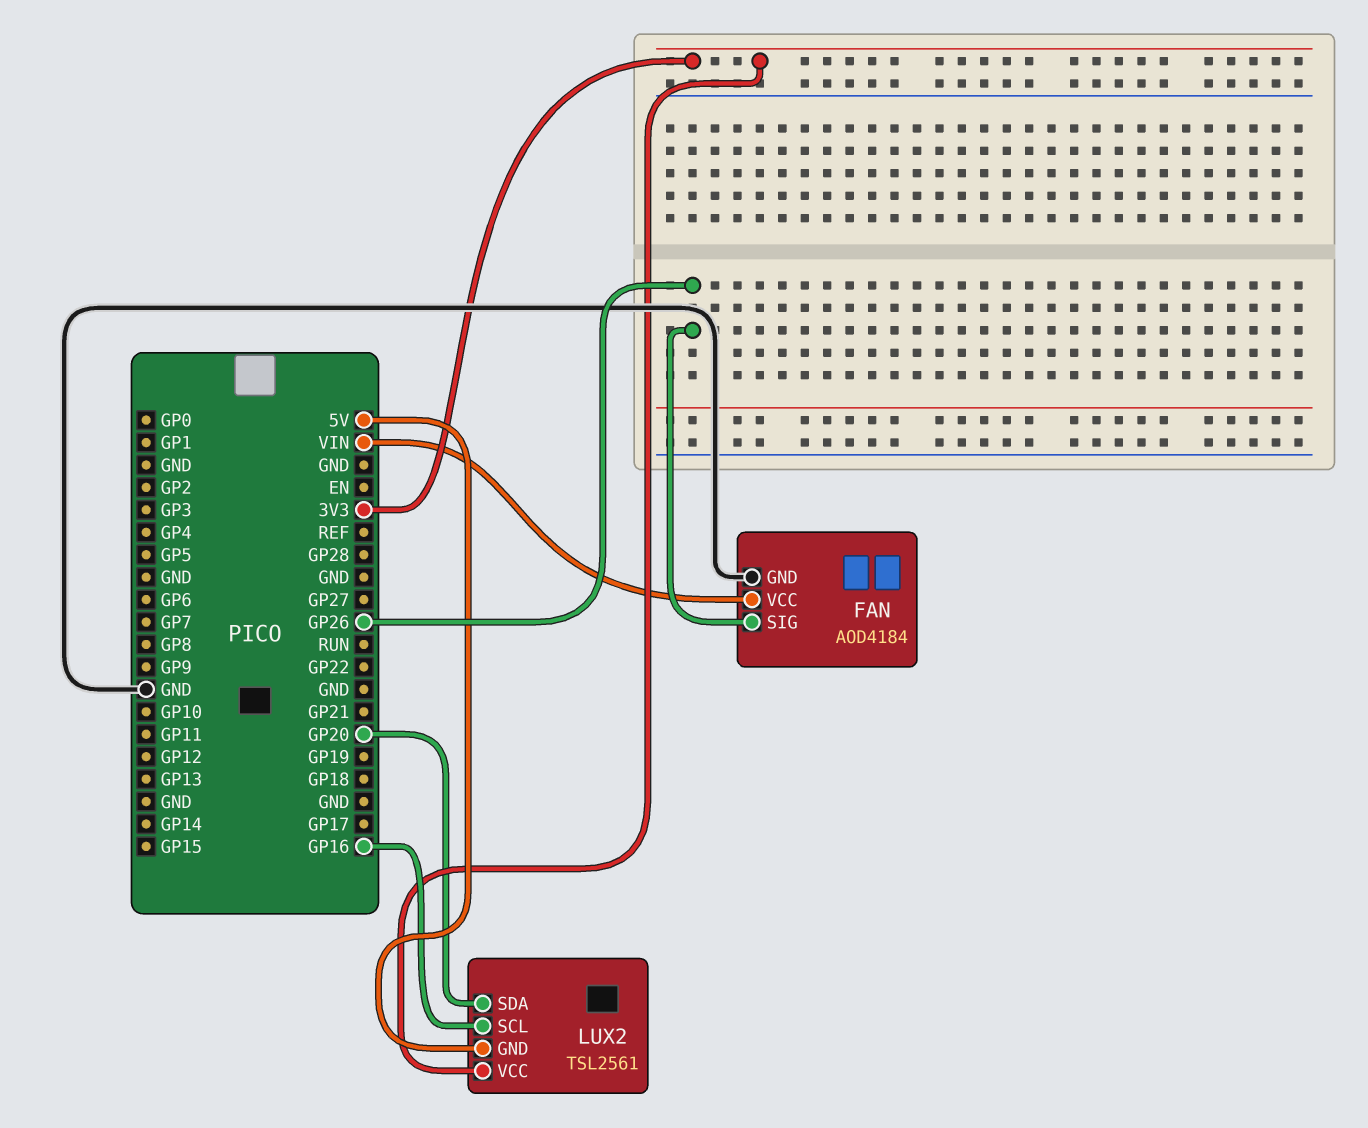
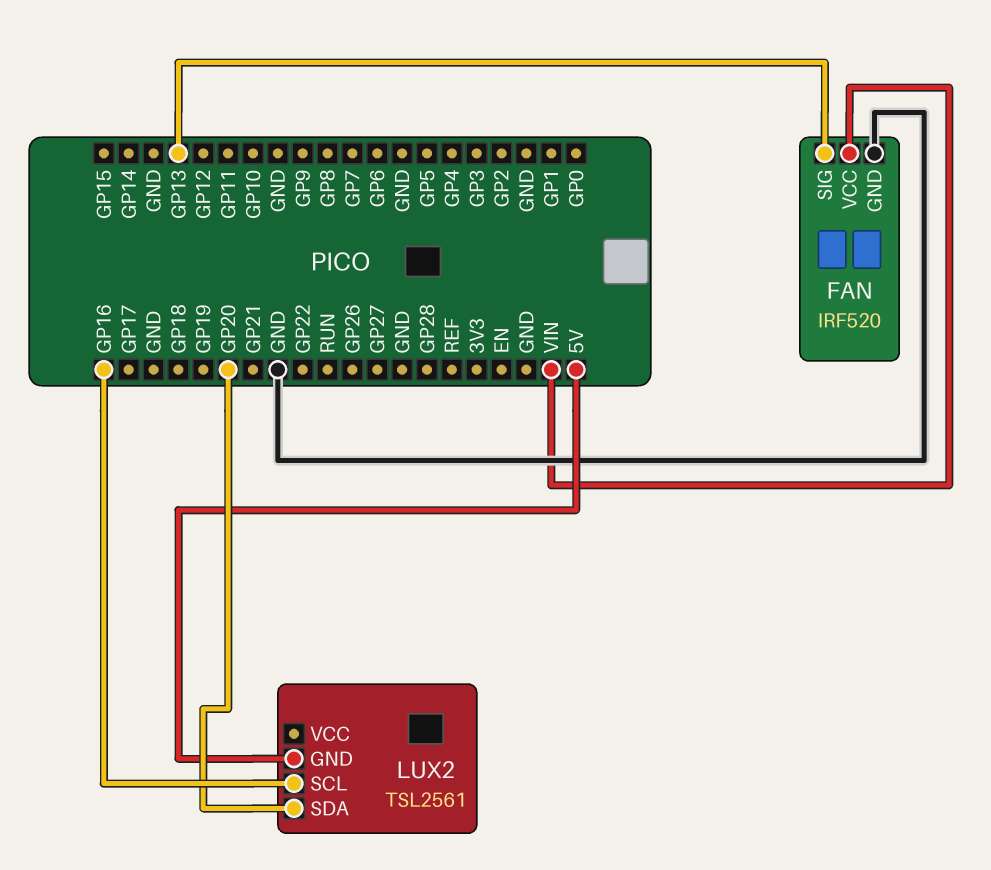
FAN: AOD4184 -> IRF520
FAN pin SIG: GP26 -> GP13
LUX2 pin VCC: 3V3 -> none

